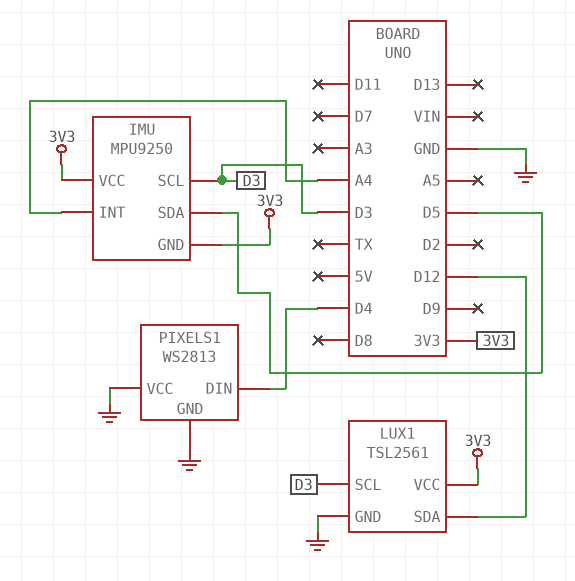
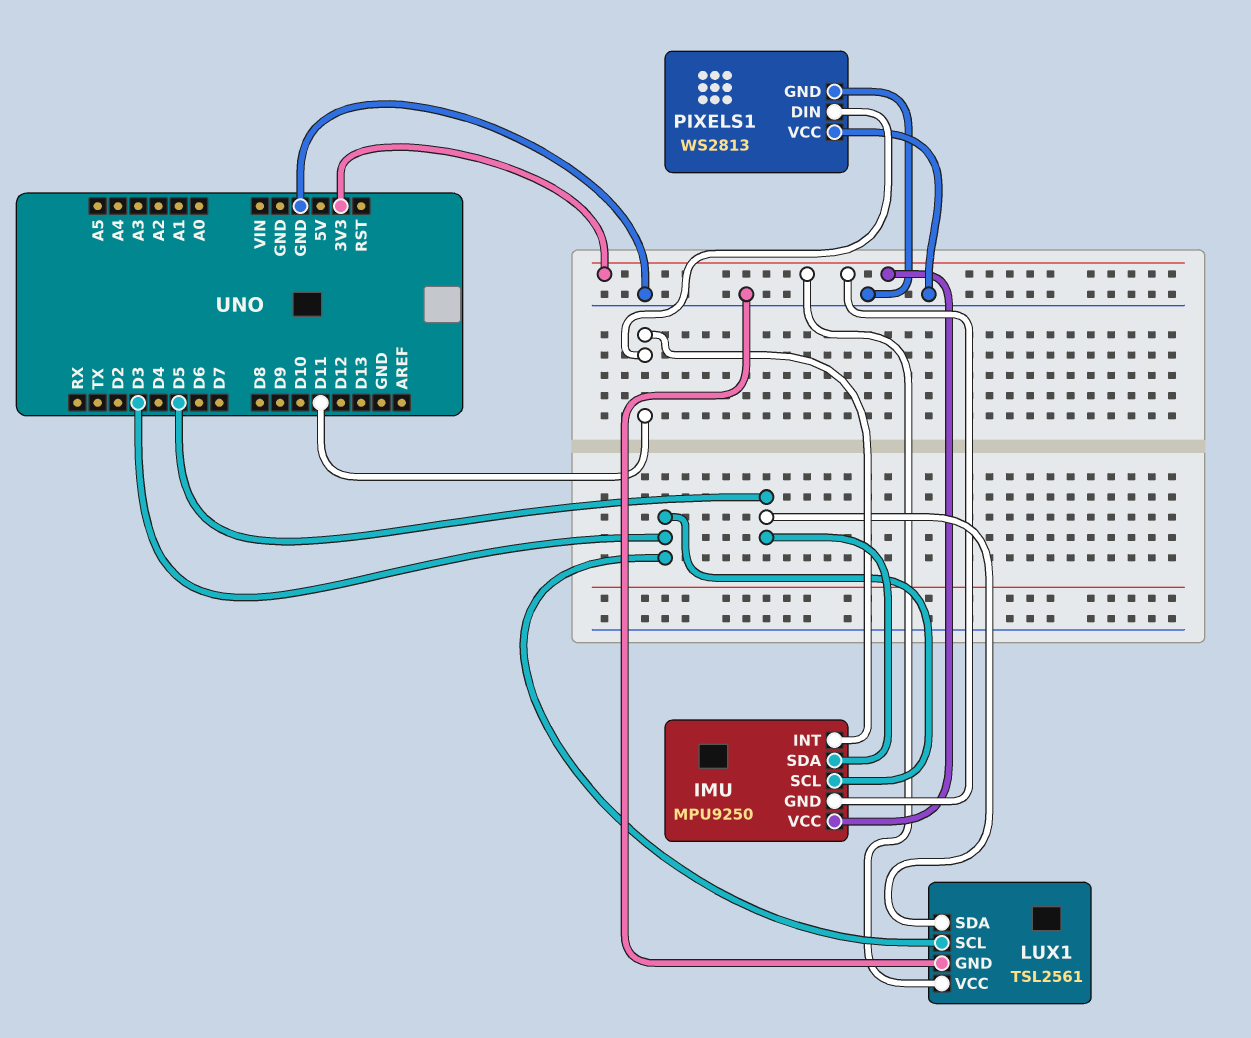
IMU pin INT: A4 -> D11
LUX1 pin SDA: D12 -> D5
PIXELS1 pin DIN: D4 -> D11

